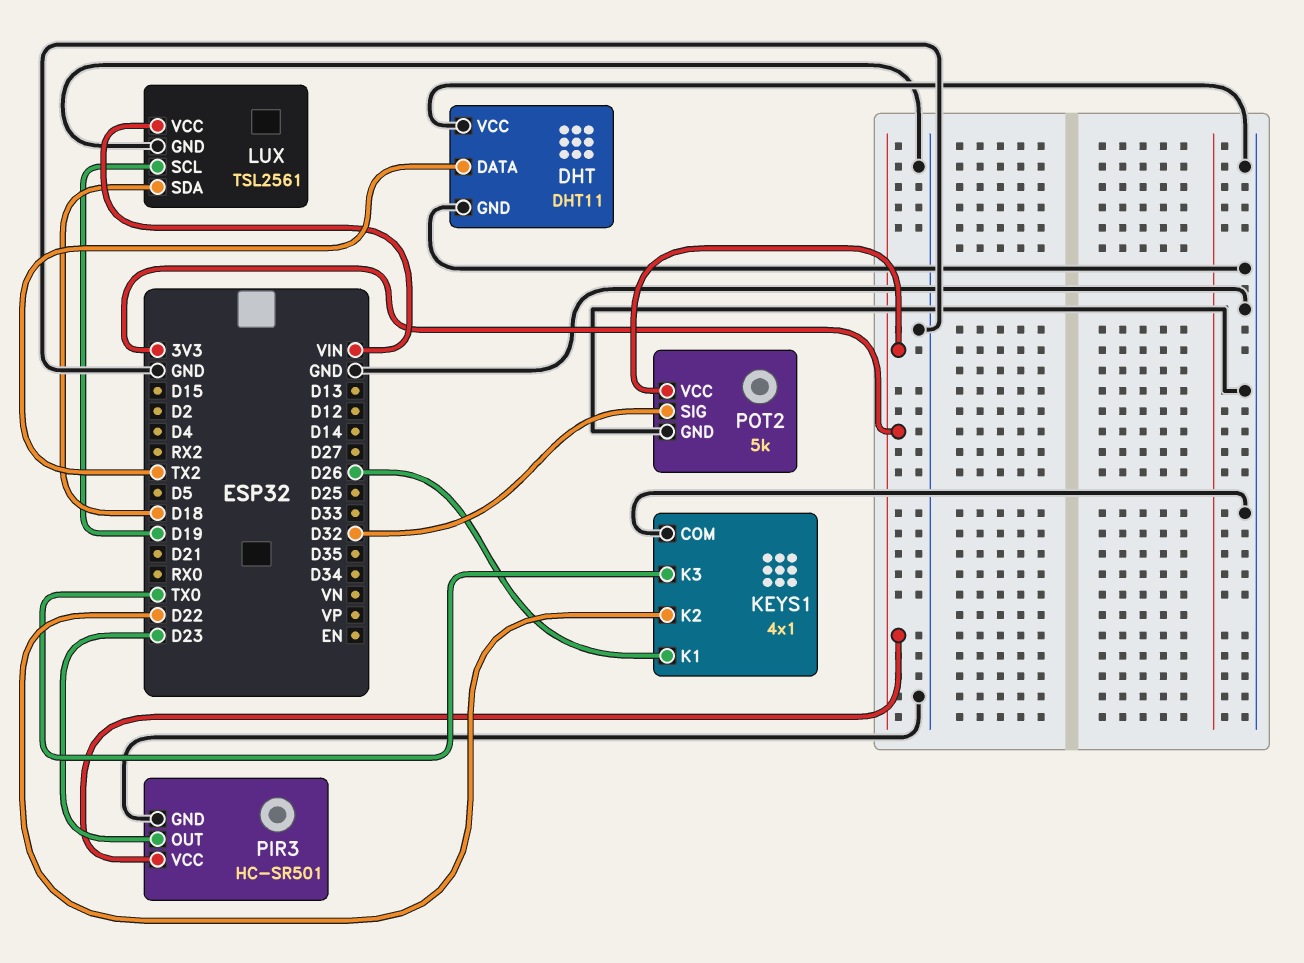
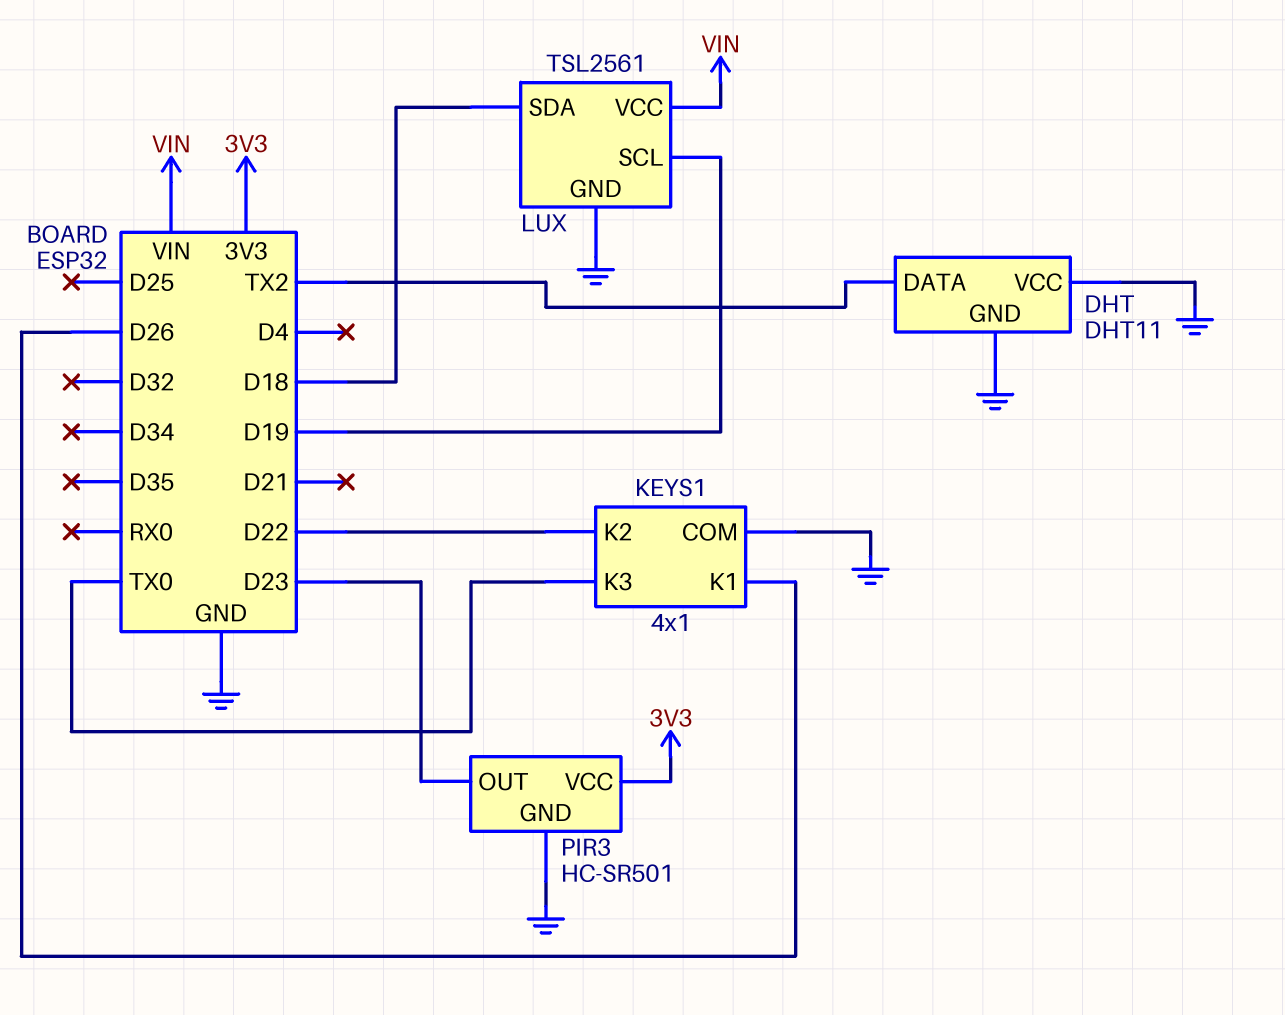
POT2: 5k -> none
POT2 pin GND: GND -> none
POT2 pin SIG: D32 -> none
POT2 pin VCC: 3V3 -> none

